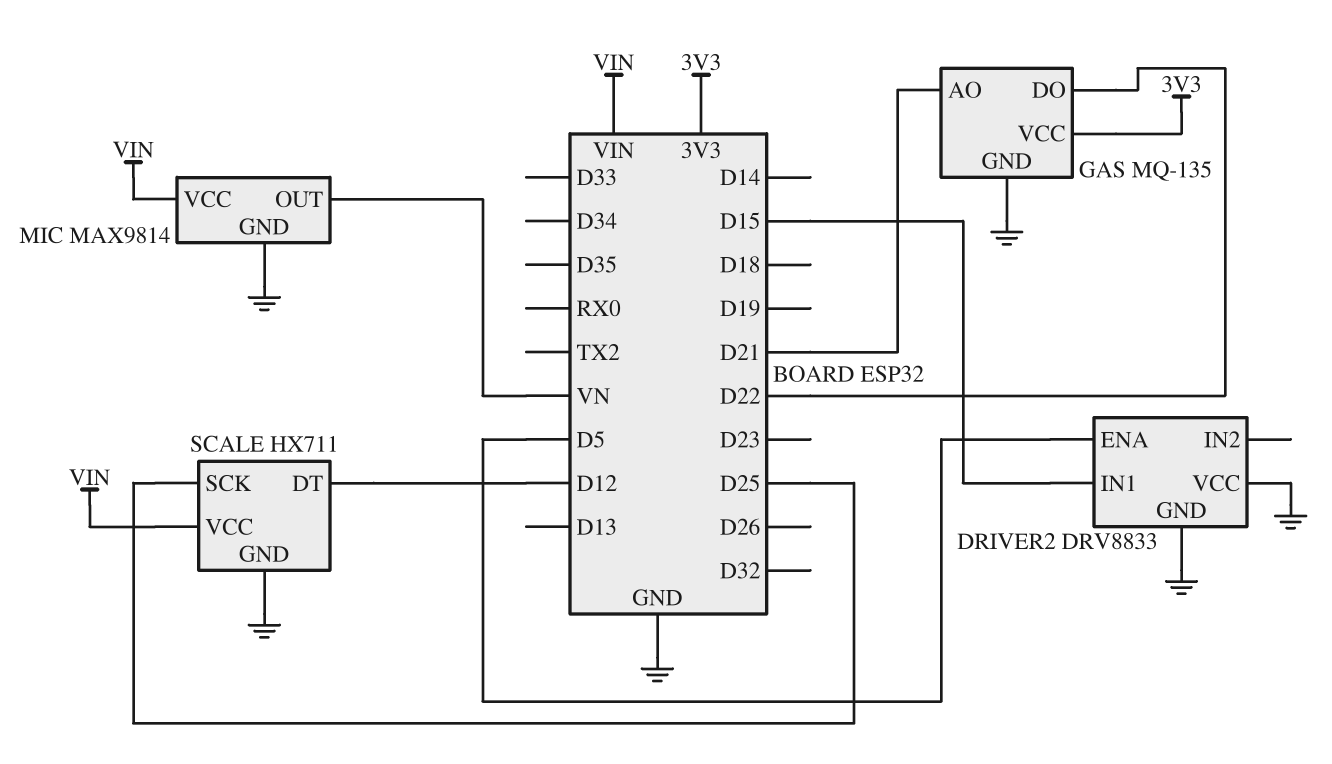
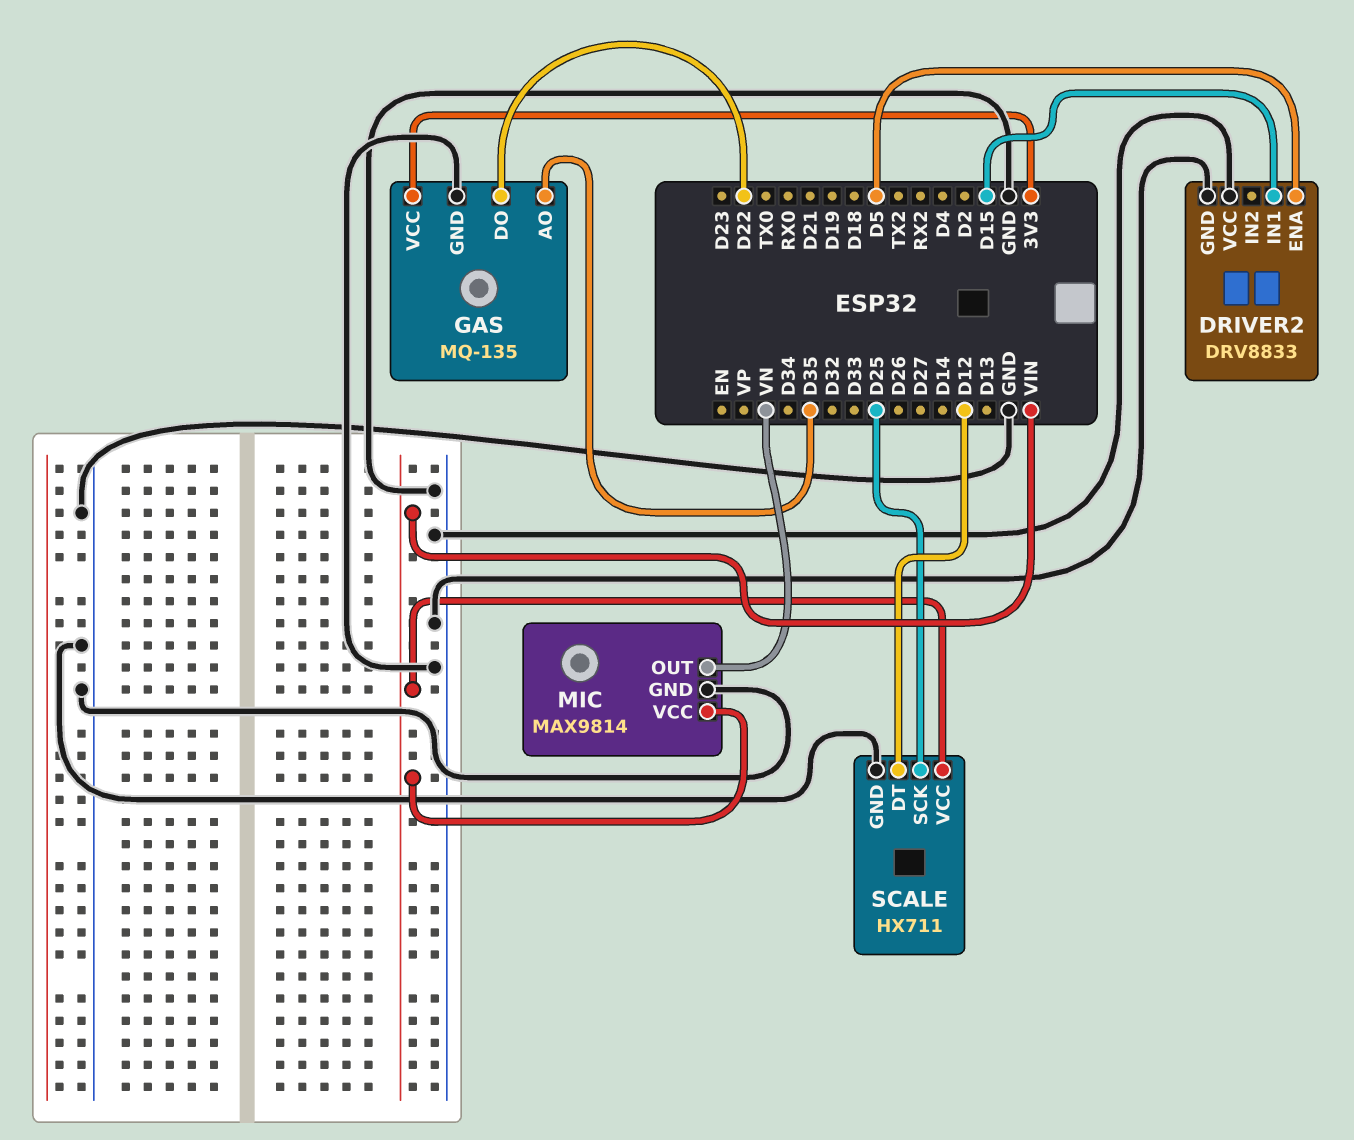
GAS pin AO: D21 -> D35

